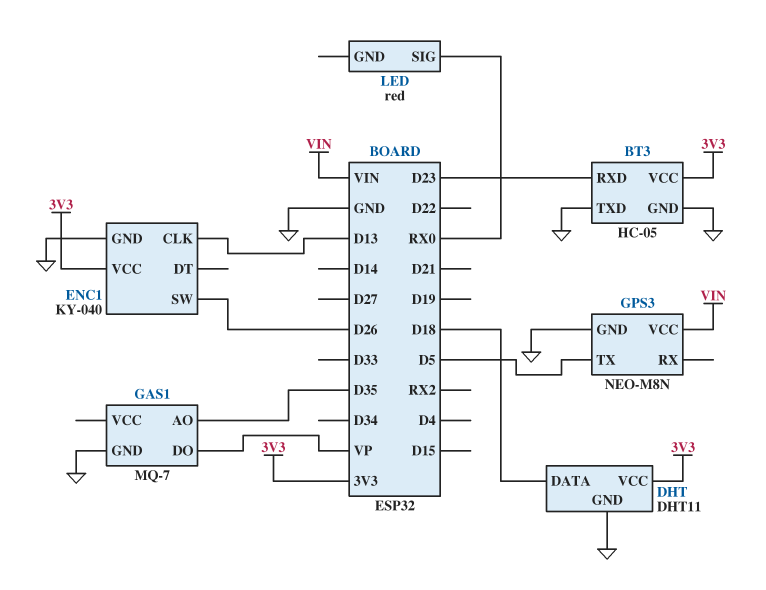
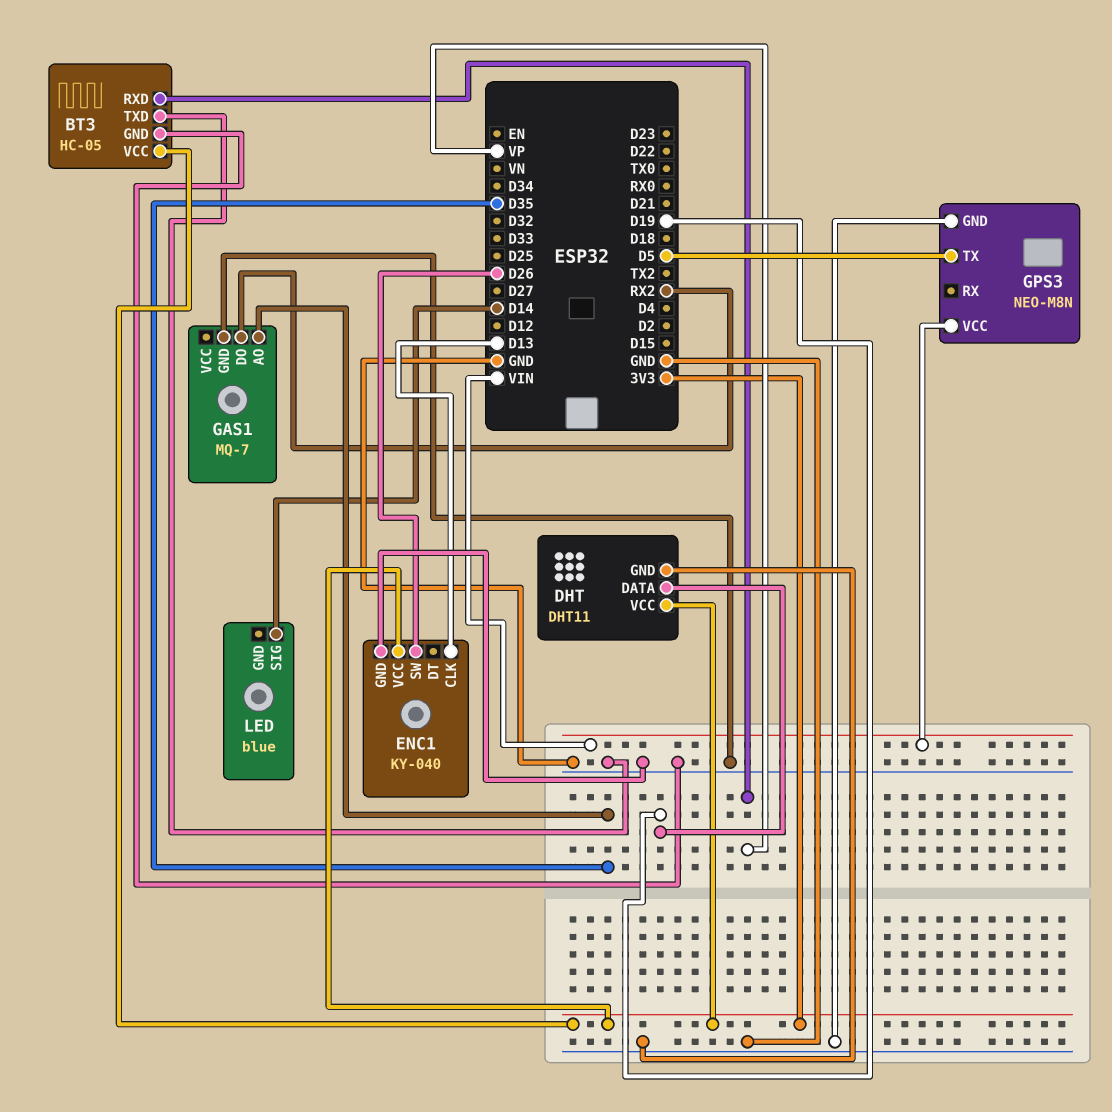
BT3 pin RXD: D23 -> VP
DHT pin DATA: D18 -> D19
GAS1 pin DO: VP -> RX2
LED: red -> blue
LED pin SIG: RX0 -> D14

